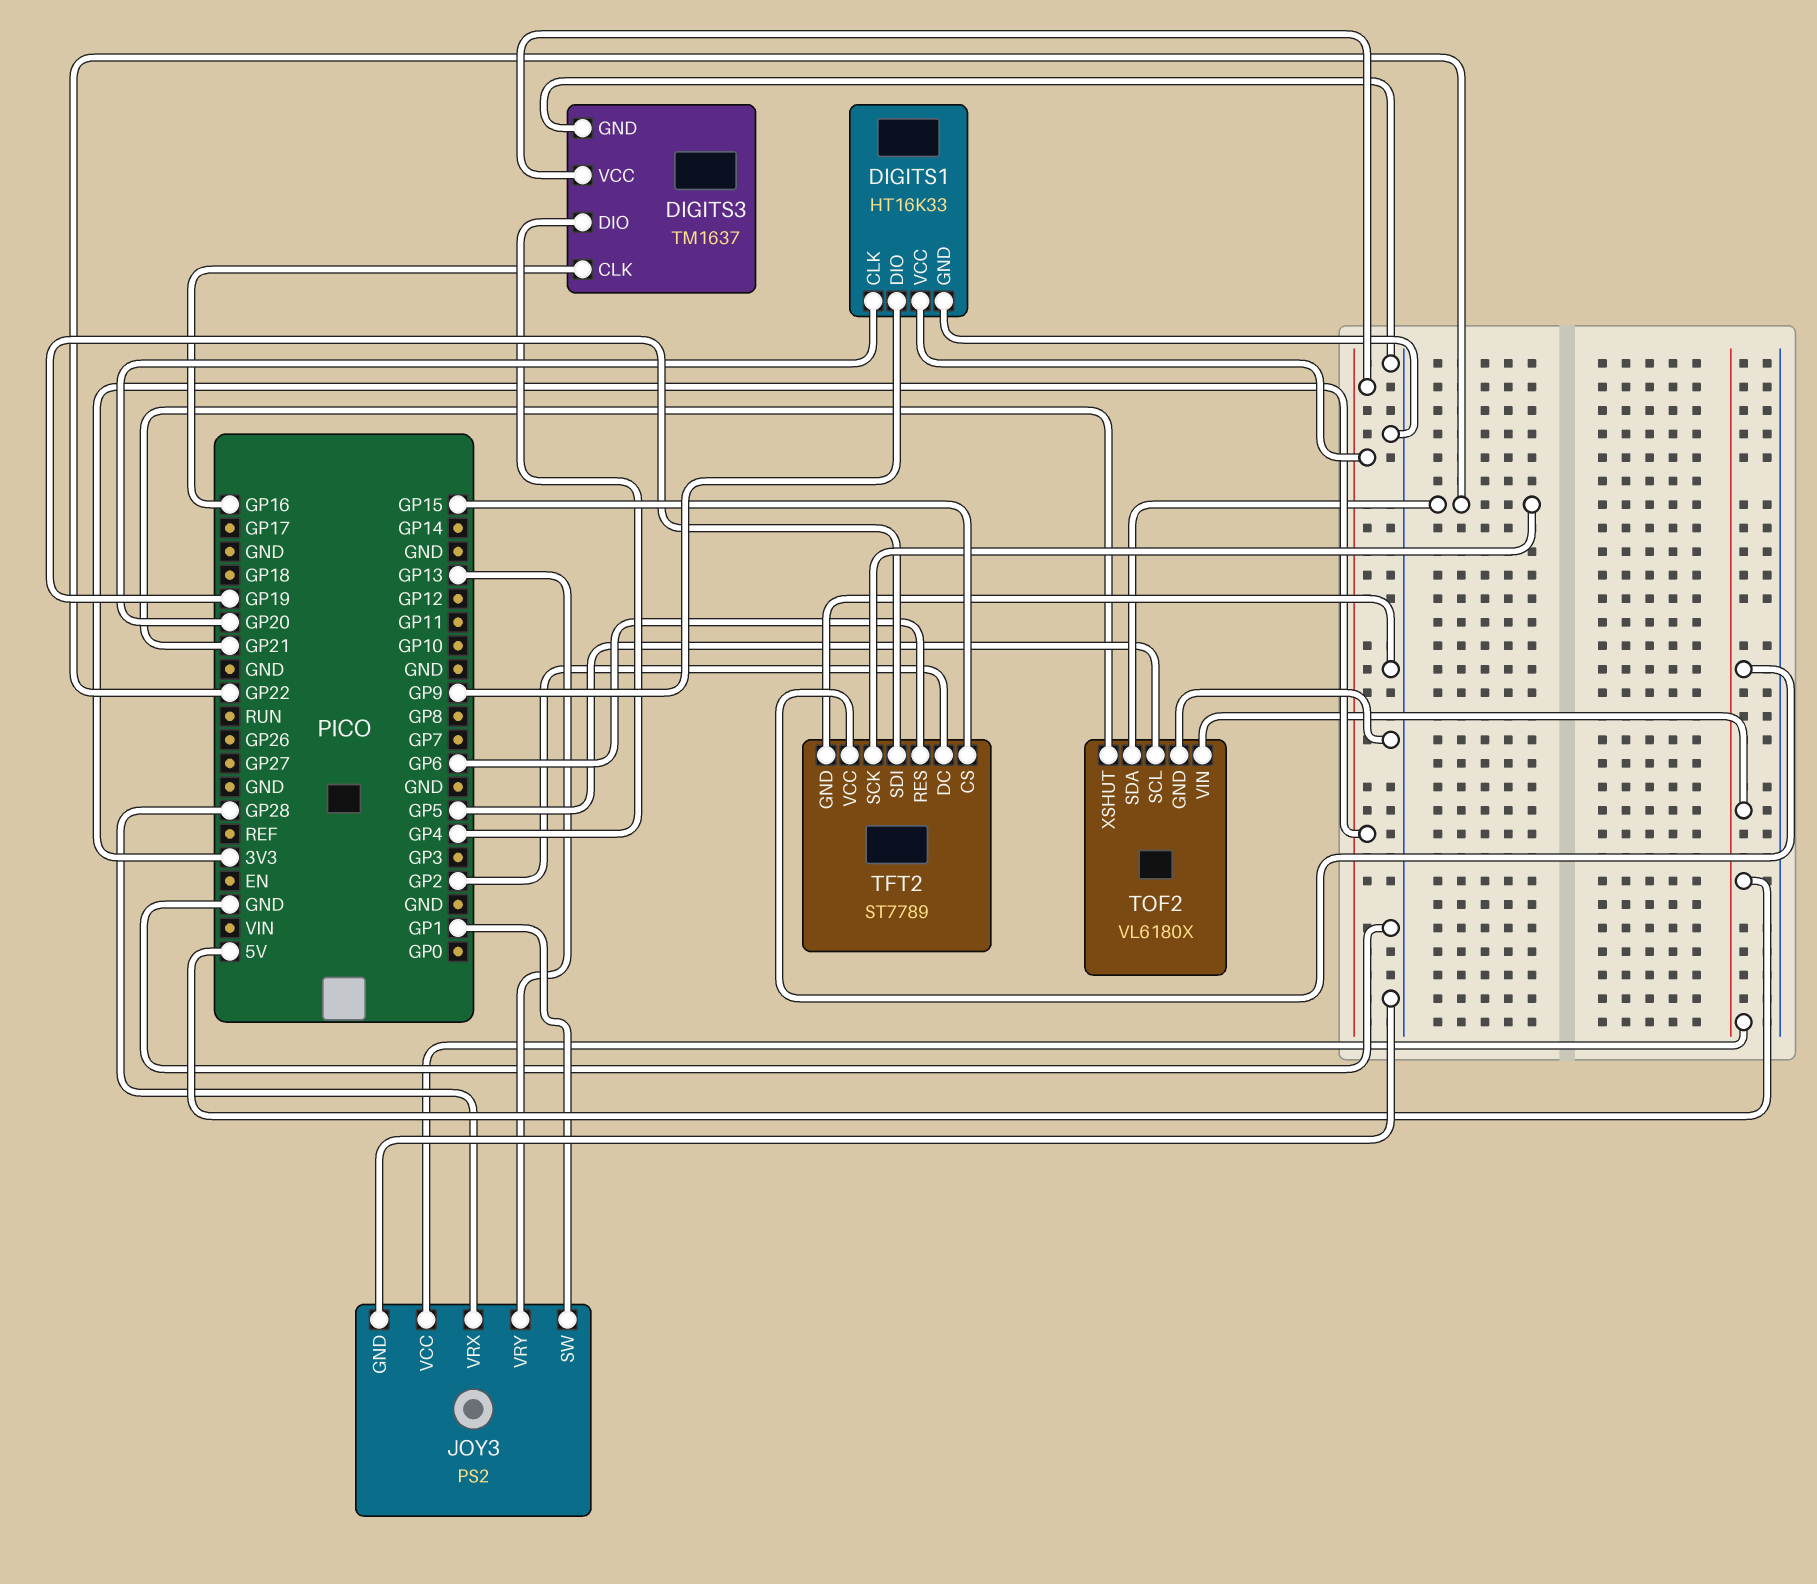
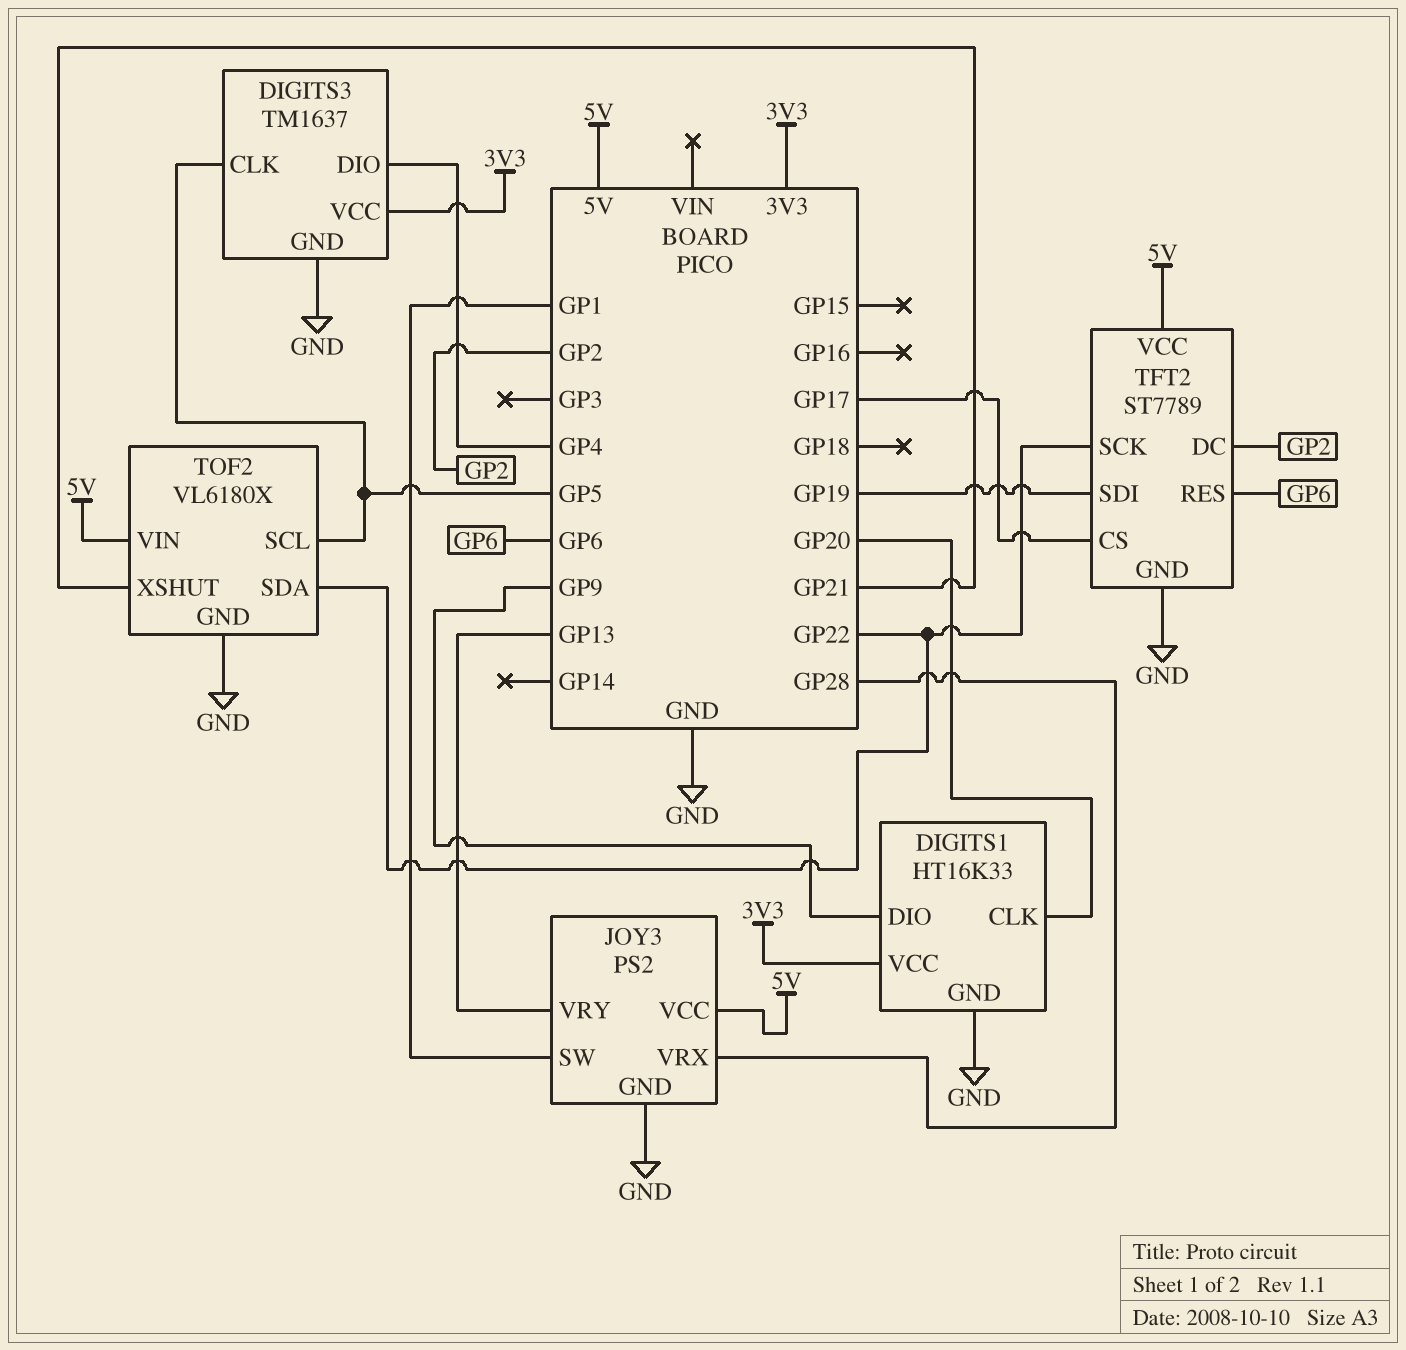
DIGITS3 pin CLK: GP16 -> GP5
TFT2 pin CS: GP15 -> GP17

